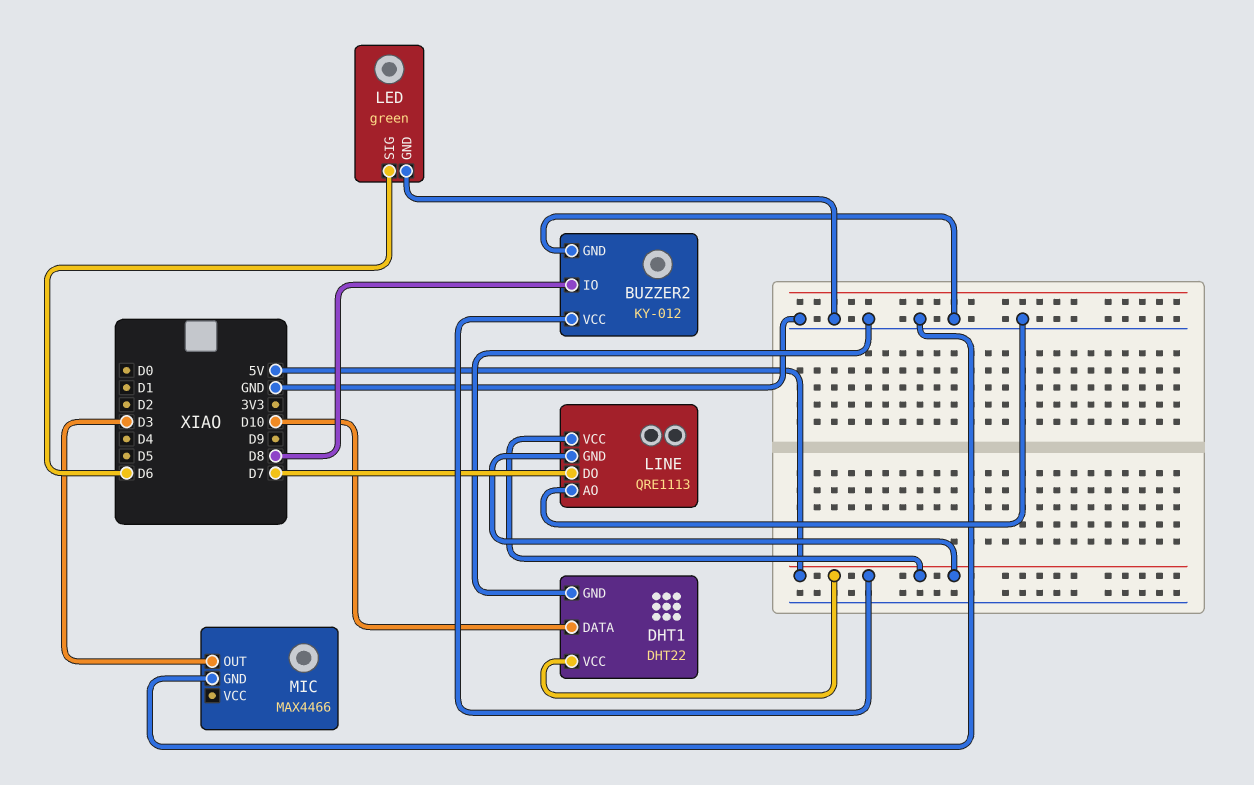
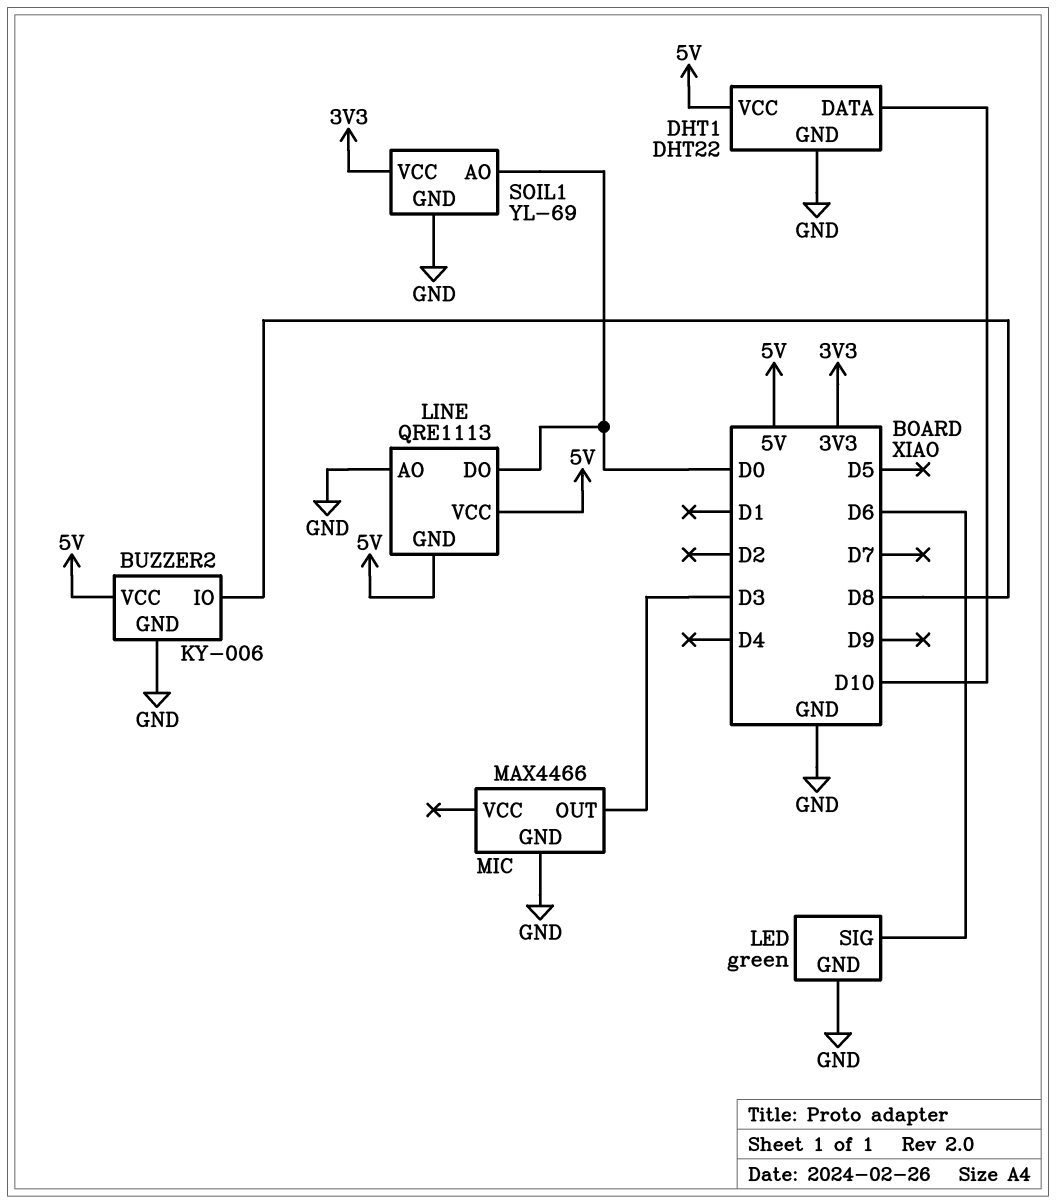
BUZZER2: KY-012 -> KY-006
LINE pin DO: D7 -> D0
SOIL1: none -> YL-69
SOIL1 pin AO: none -> D0
SOIL1 pin GND: none -> GND
SOIL1 pin VCC: none -> 3V3

